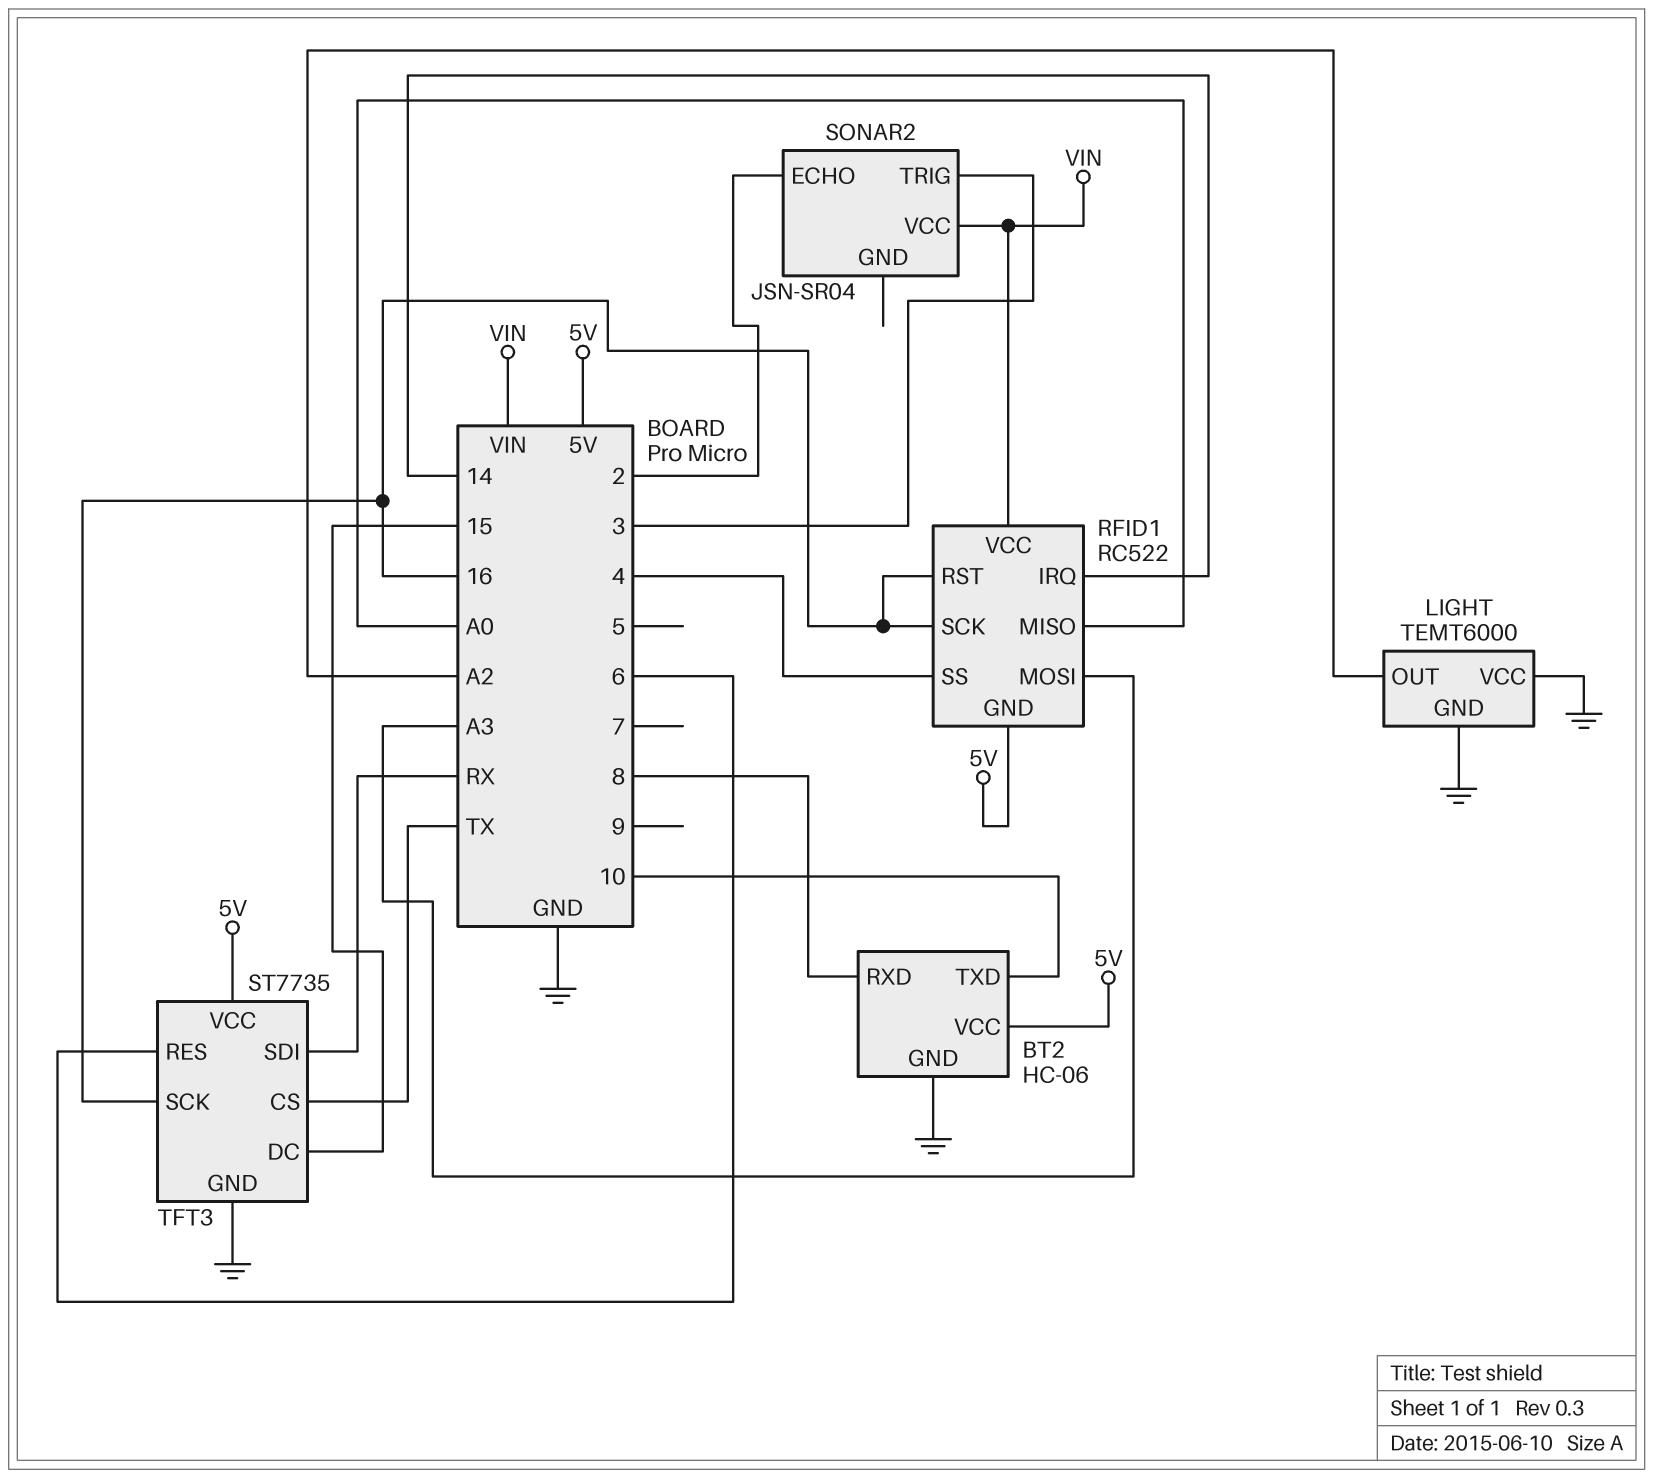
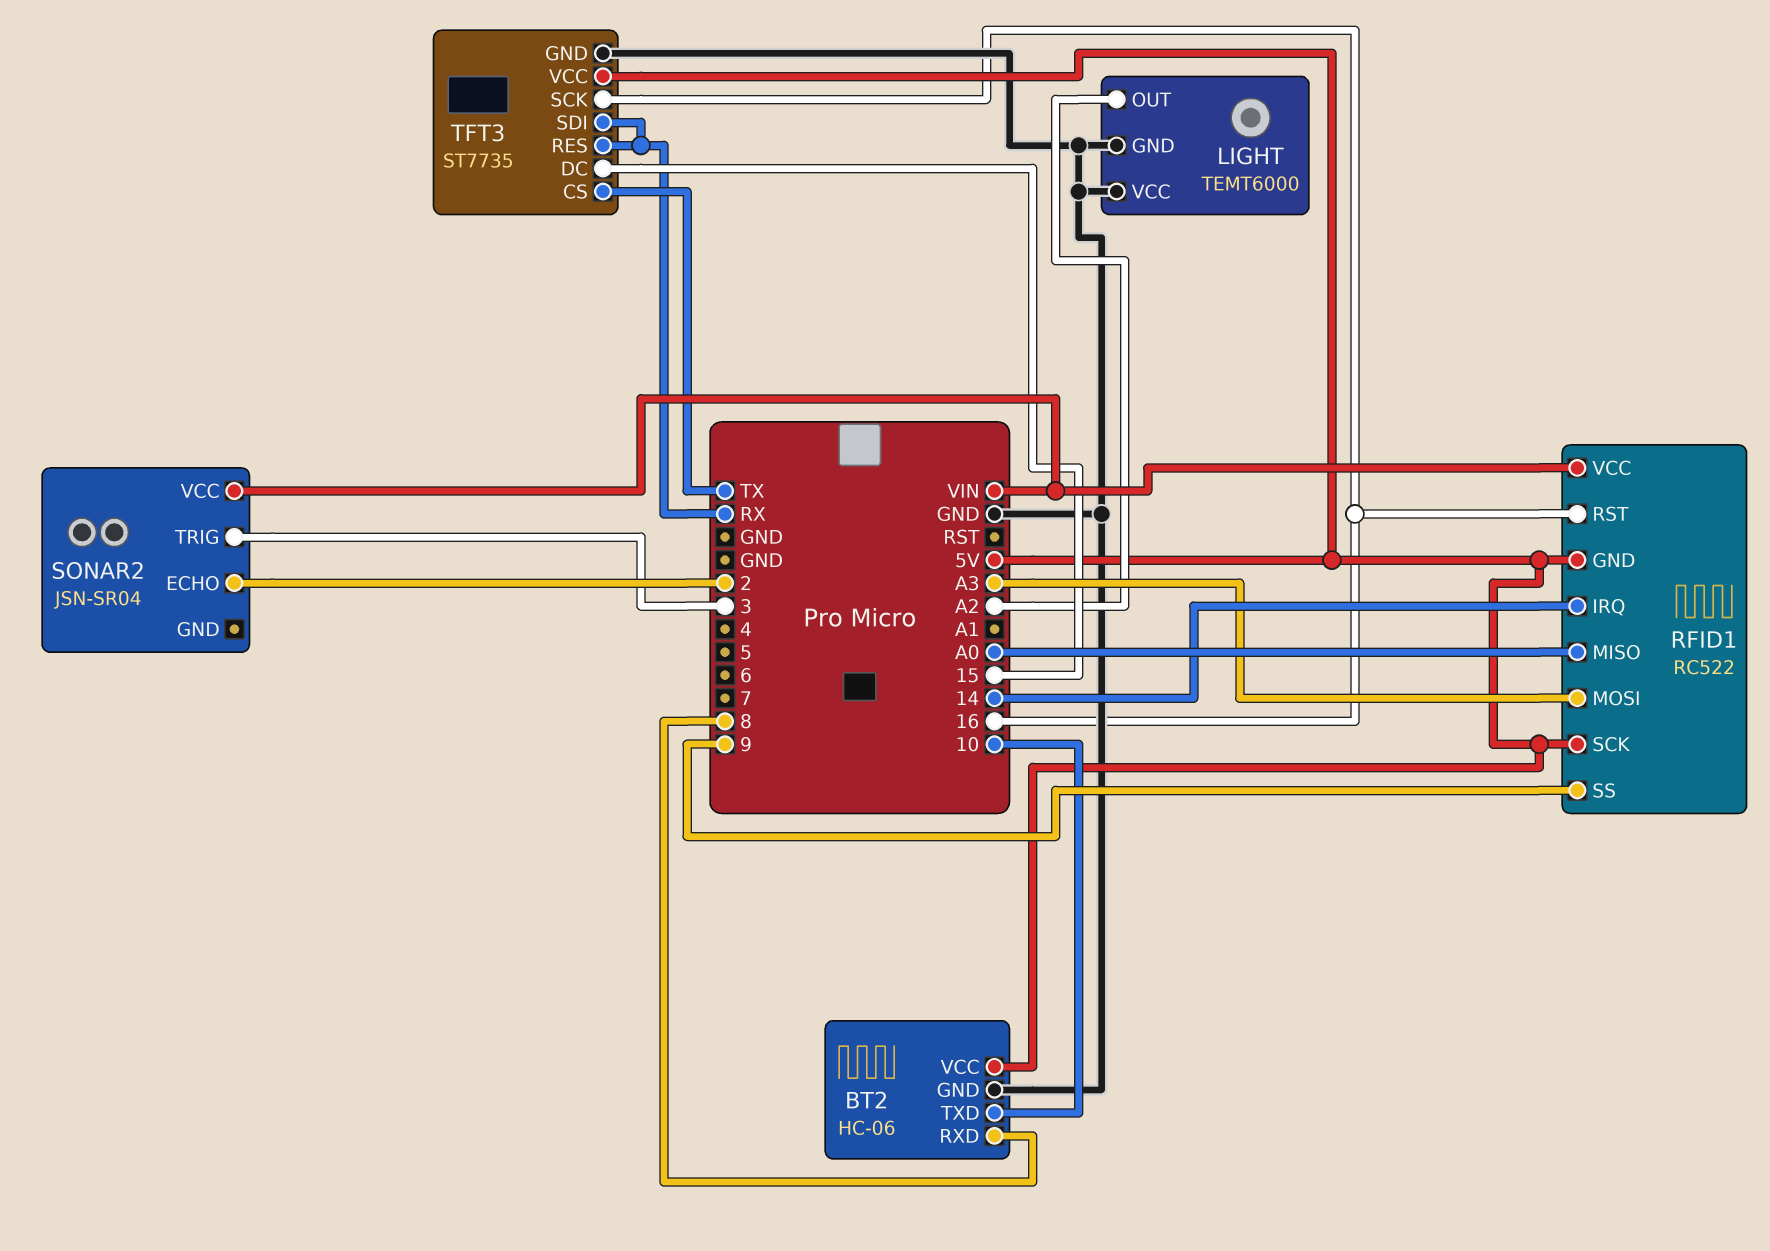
RFID1 pin SCK: 16 -> 5V
RFID1 pin SS: 4 -> 9
TFT3 pin RES: 6 -> RX

